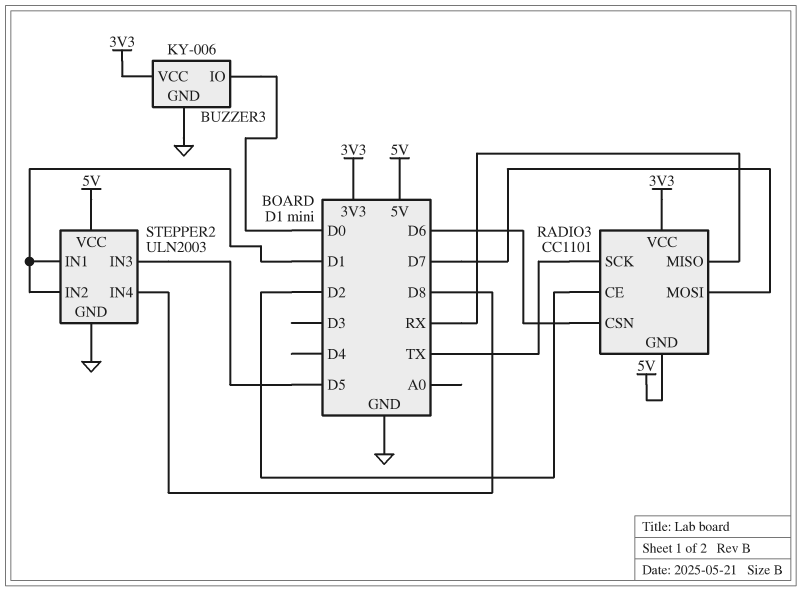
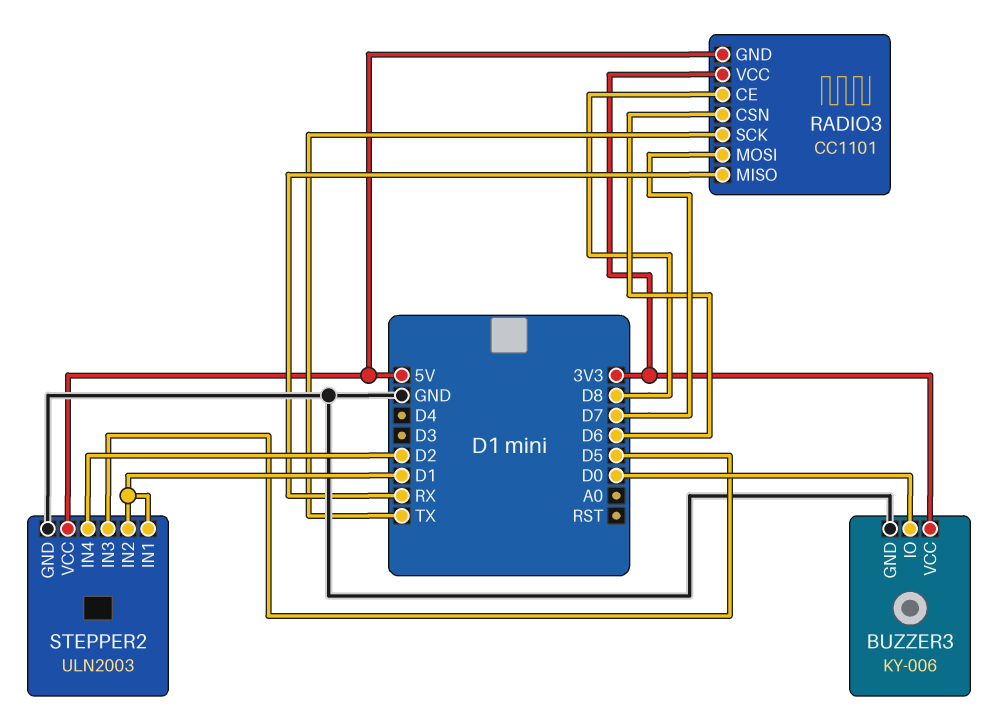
RADIO3 pin CE: D2 -> D8
STEPPER2 pin IN4: D8 -> D2

